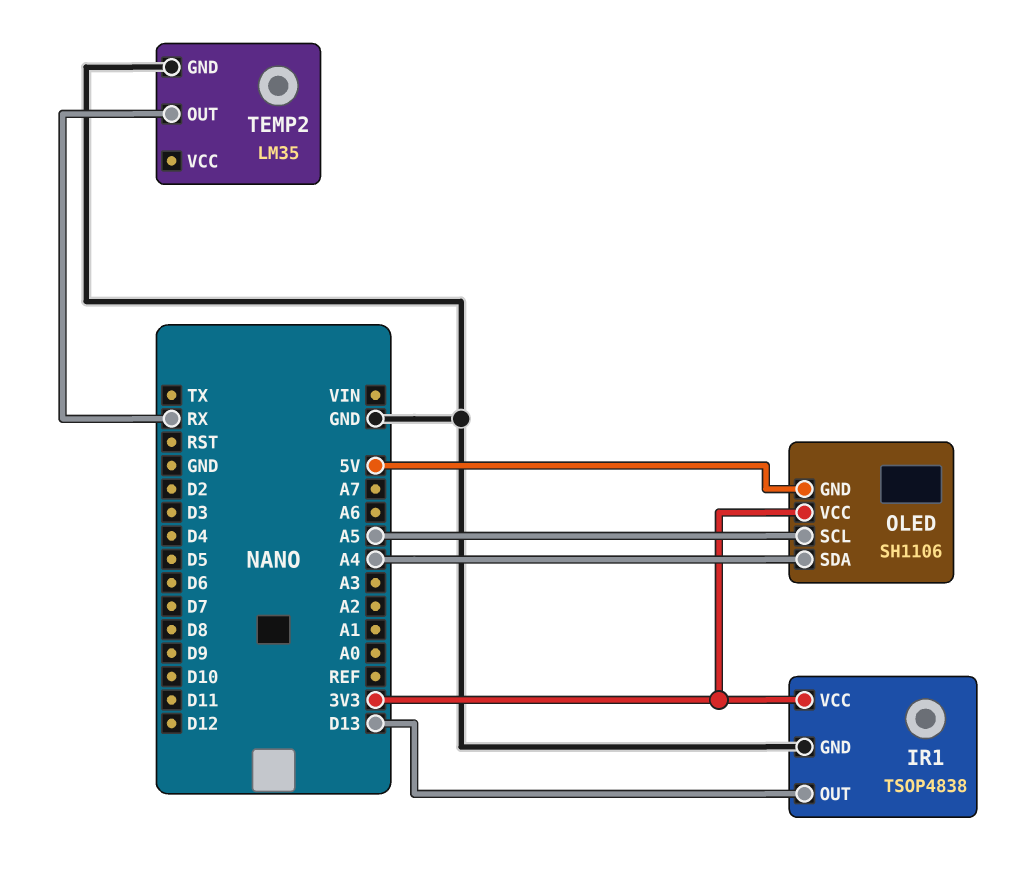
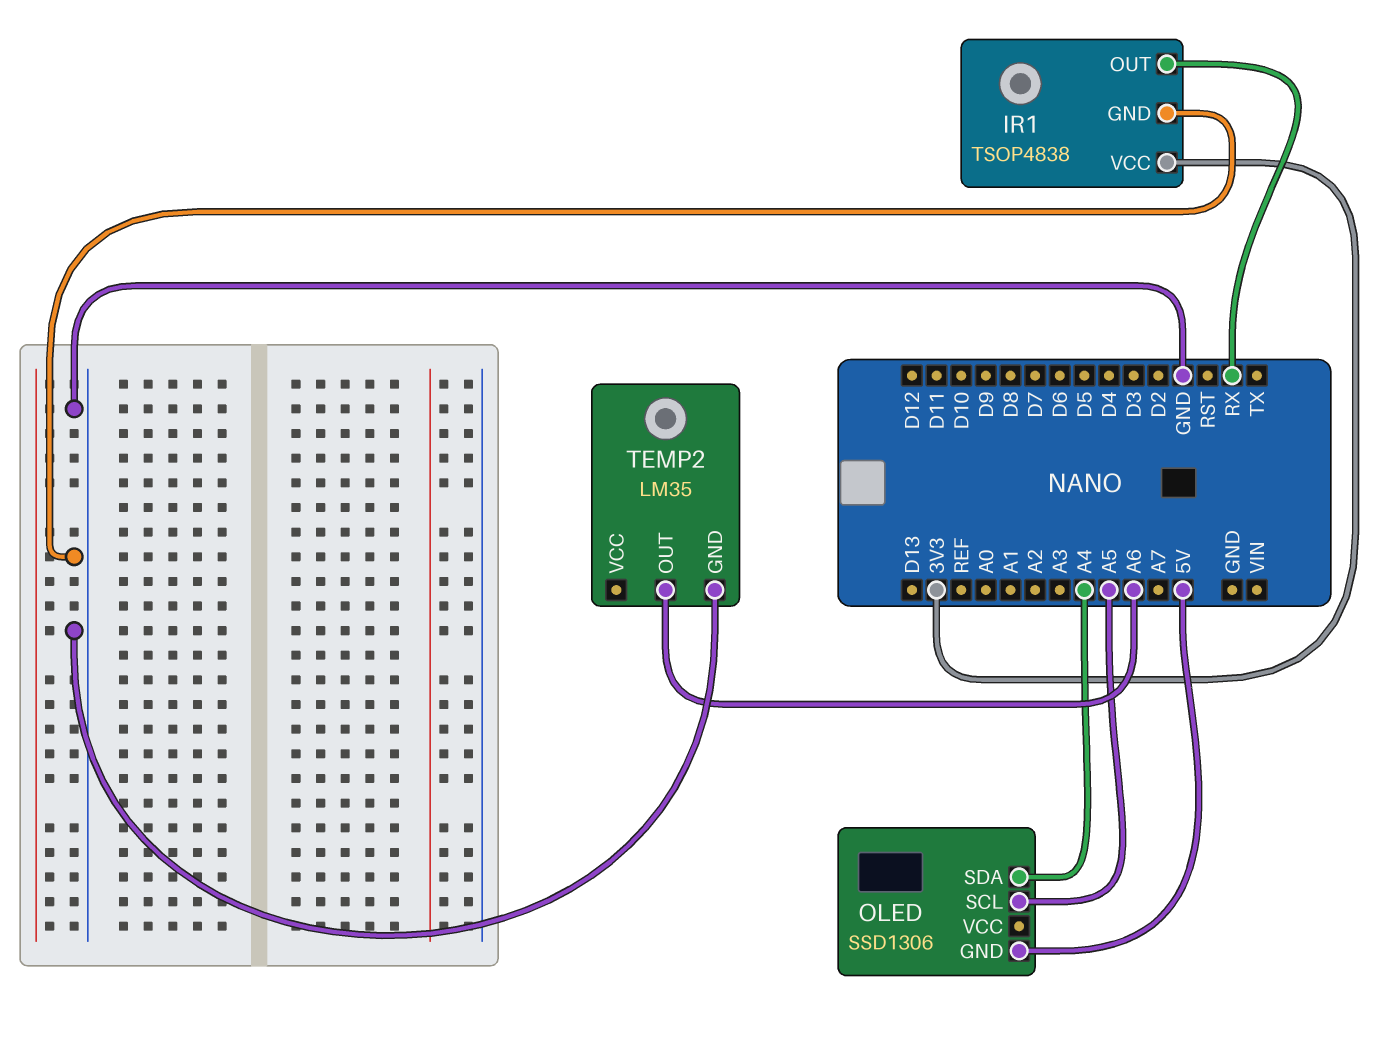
IR1 pin OUT: D13 -> RX
OLED: SH1106 -> SSD1306
OLED pin VCC: 3V3 -> none
TEMP2 pin OUT: RX -> A6

